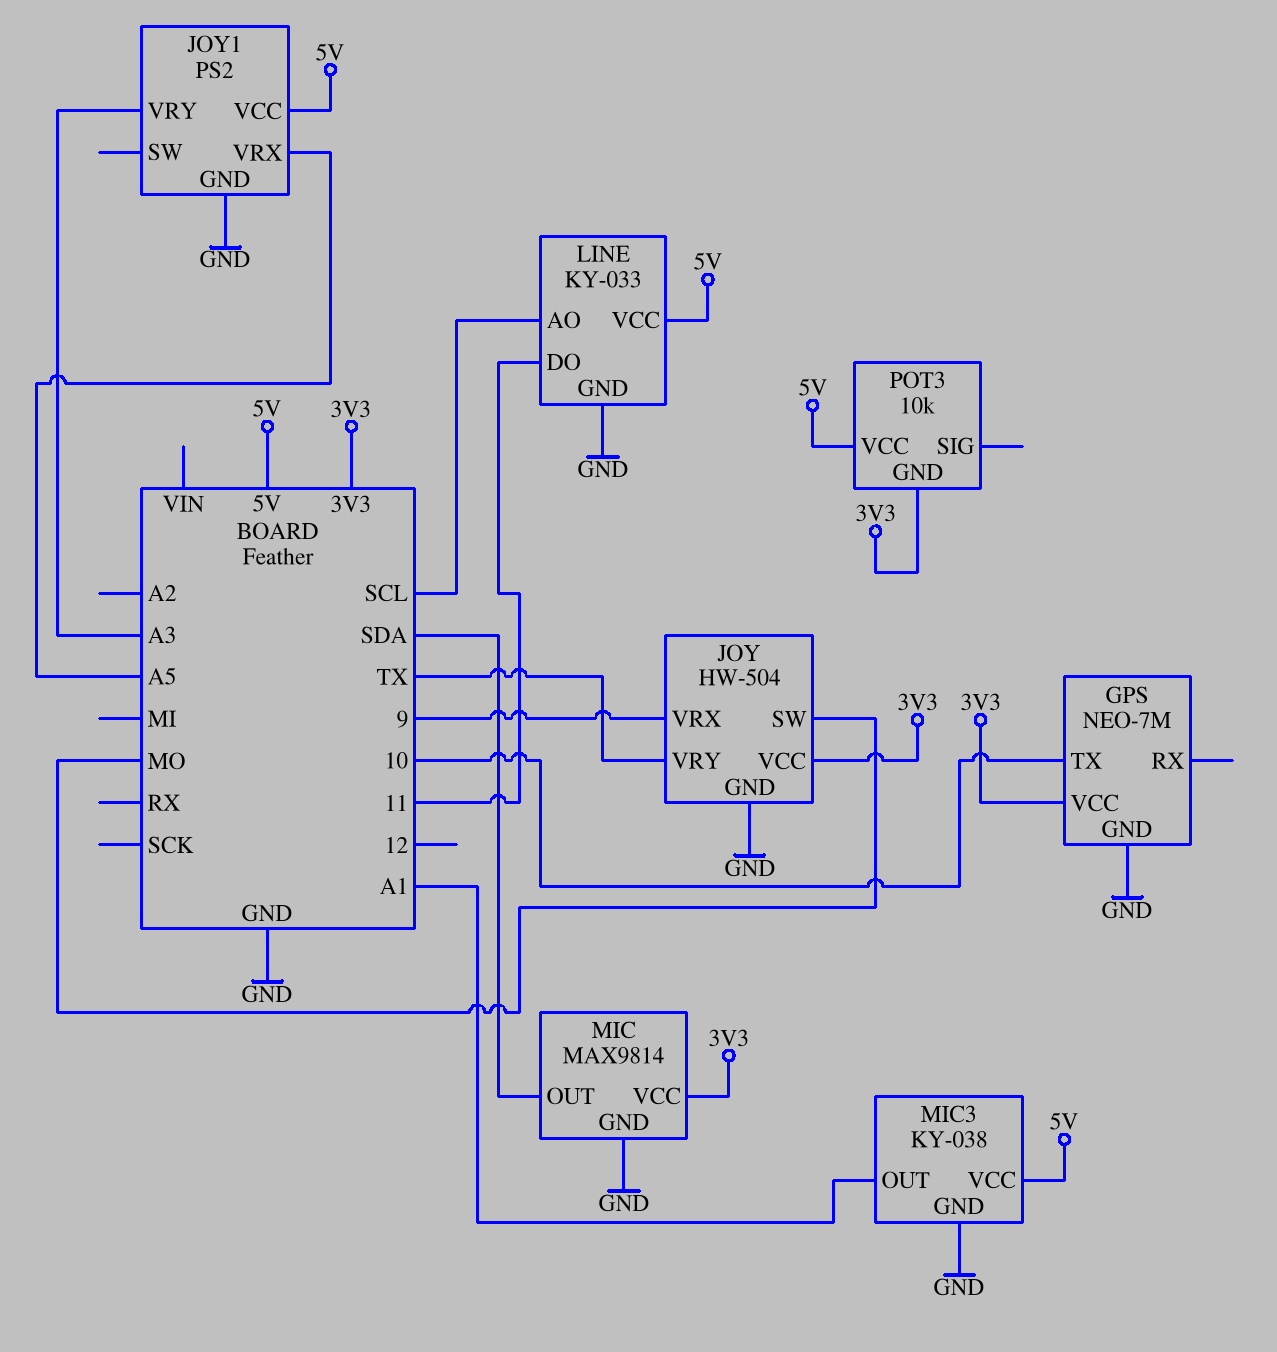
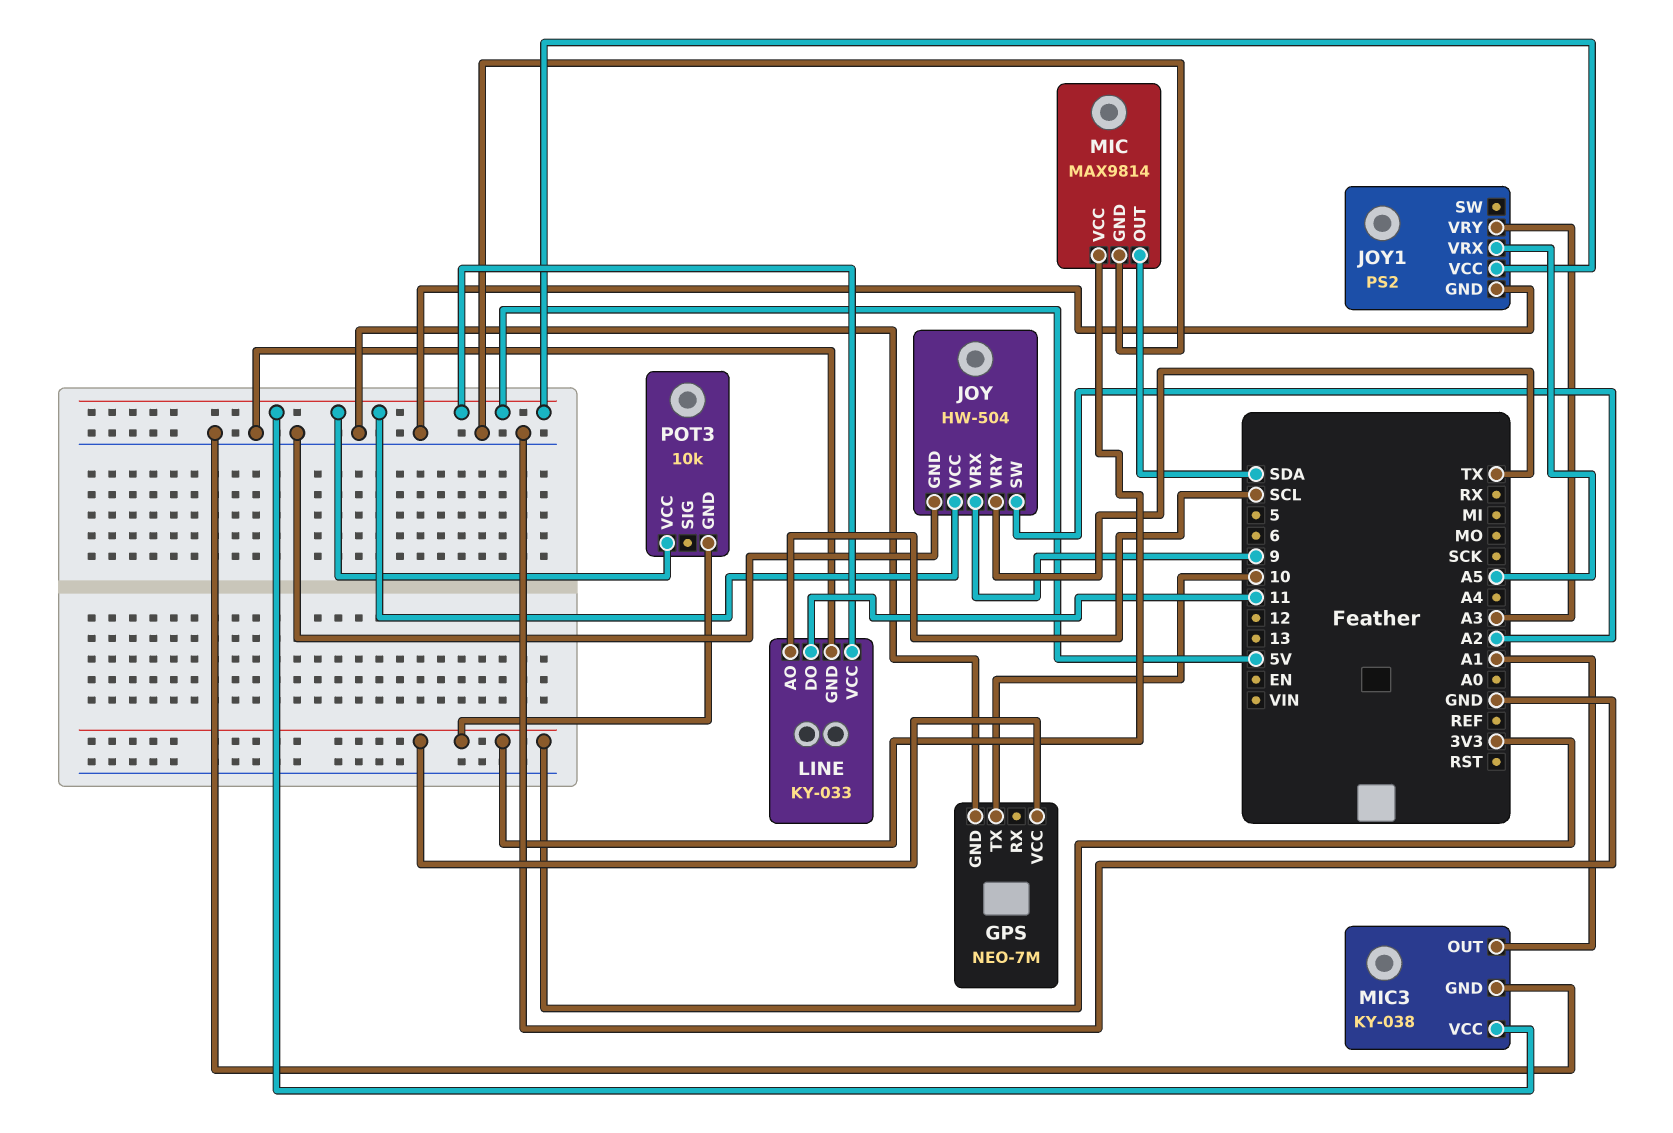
JOY pin SW: MO -> A2
JOY pin VCC: 3V3 -> 5V

